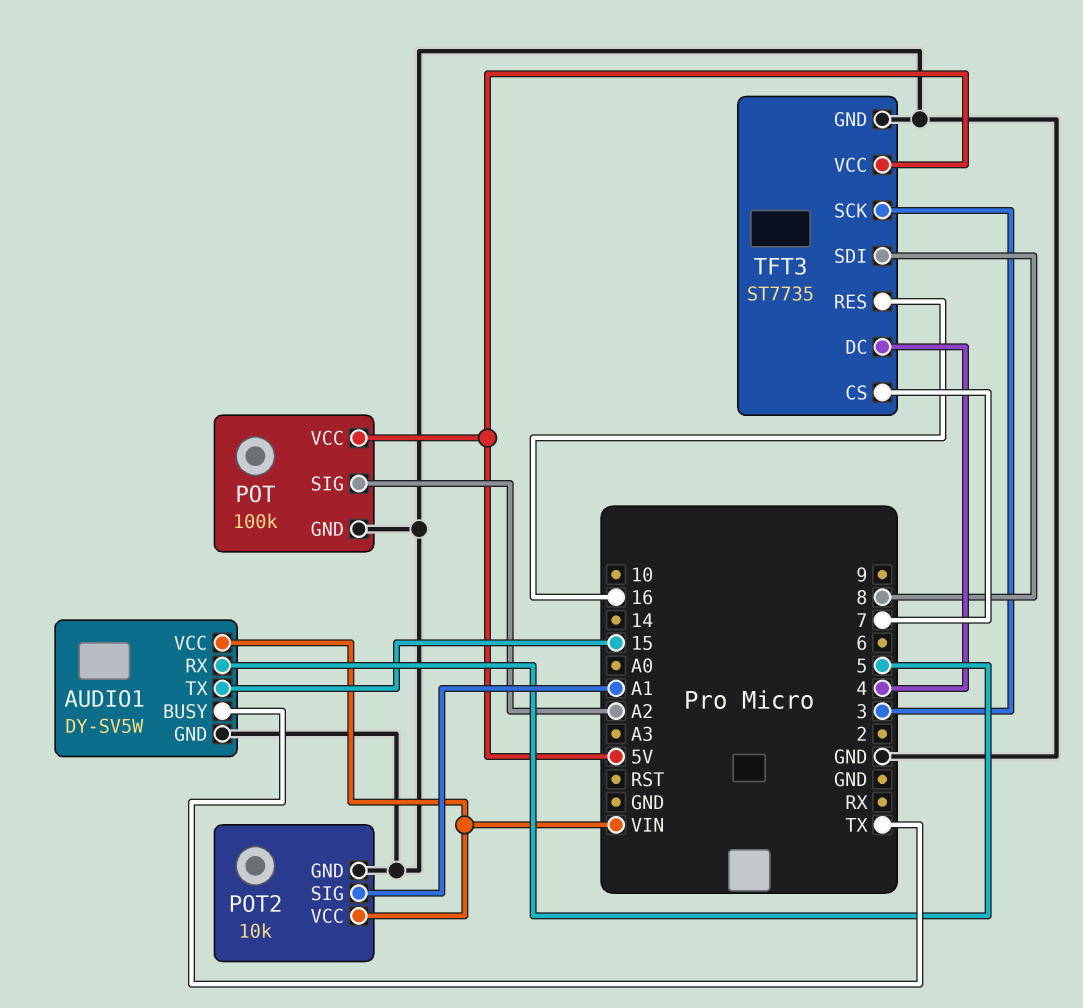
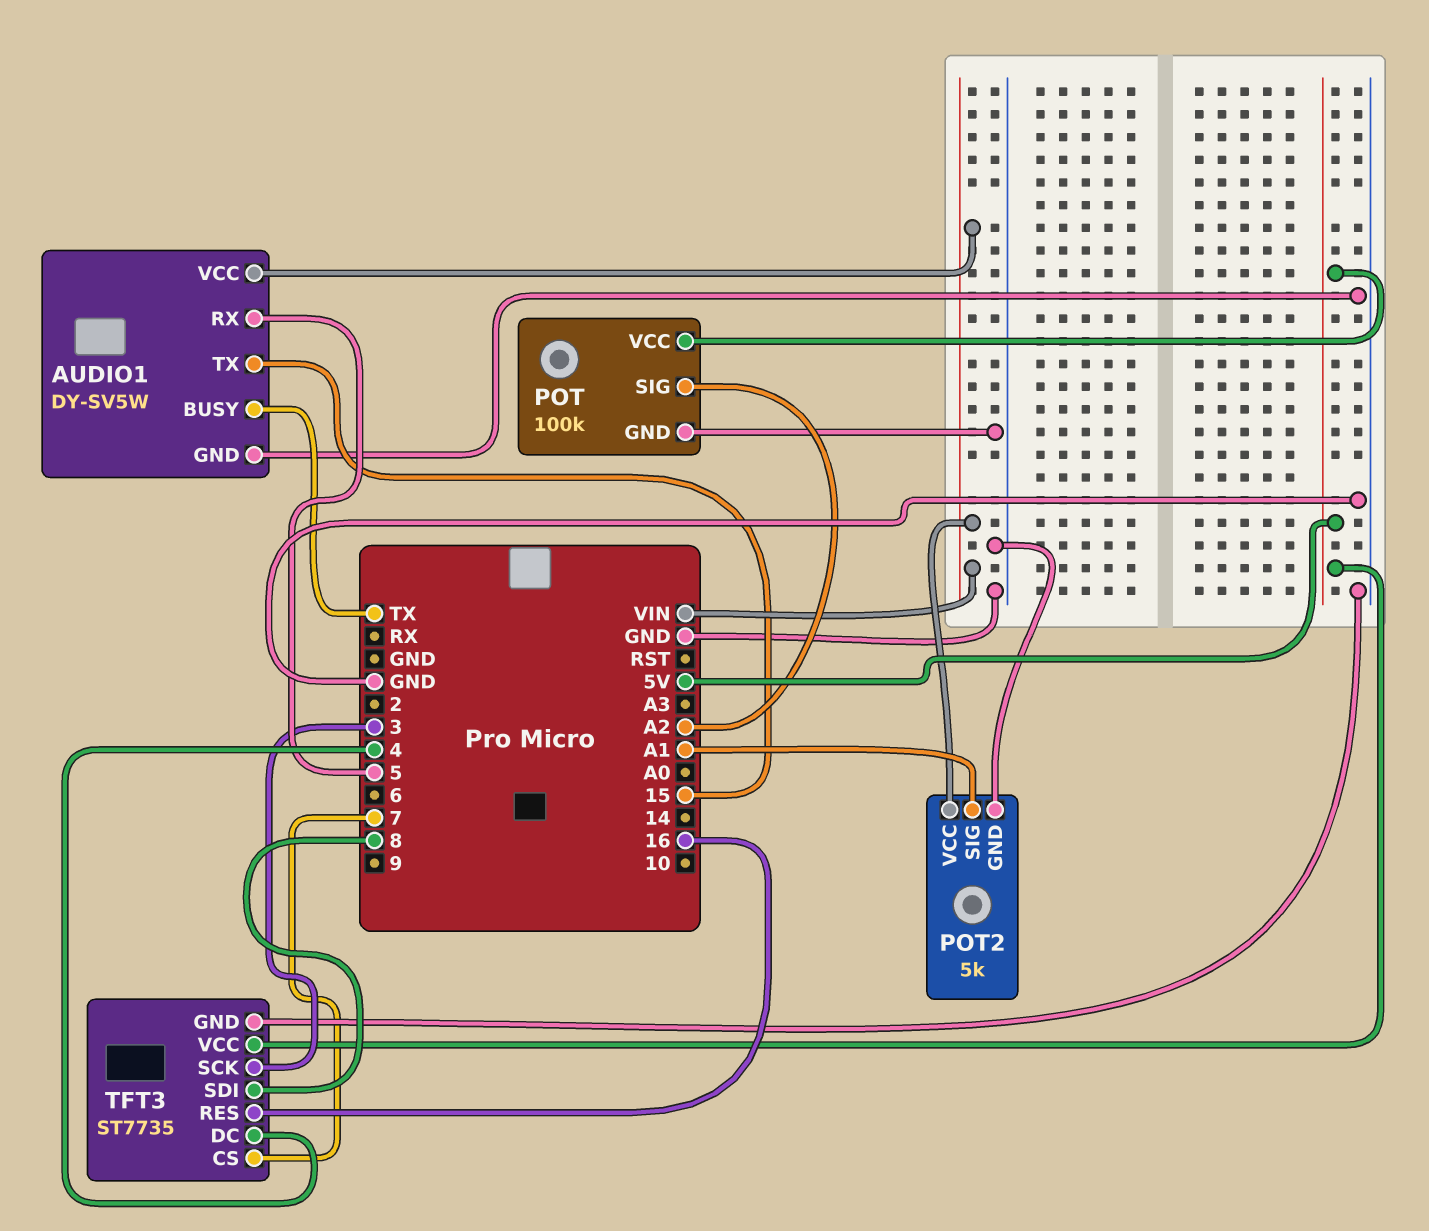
POT2: 10k -> 5k

